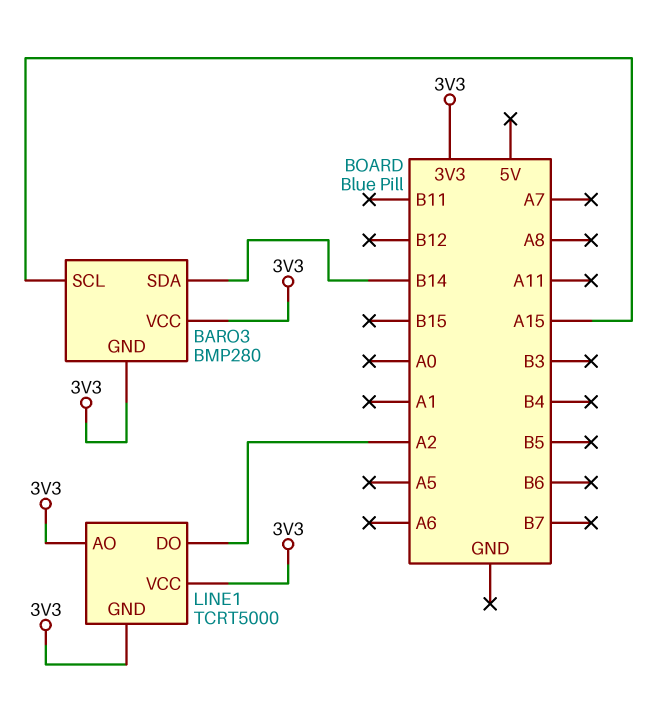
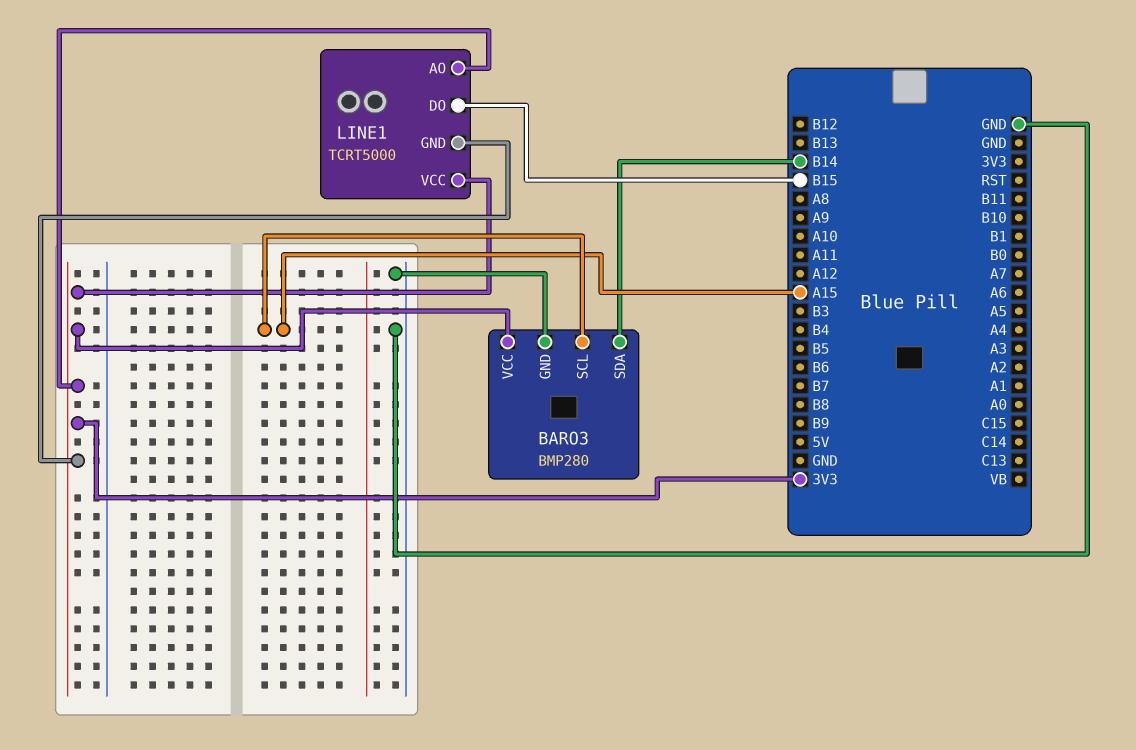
BARO3 pin GND: 3V3 -> GND
LINE1 pin DO: A2 -> B15

